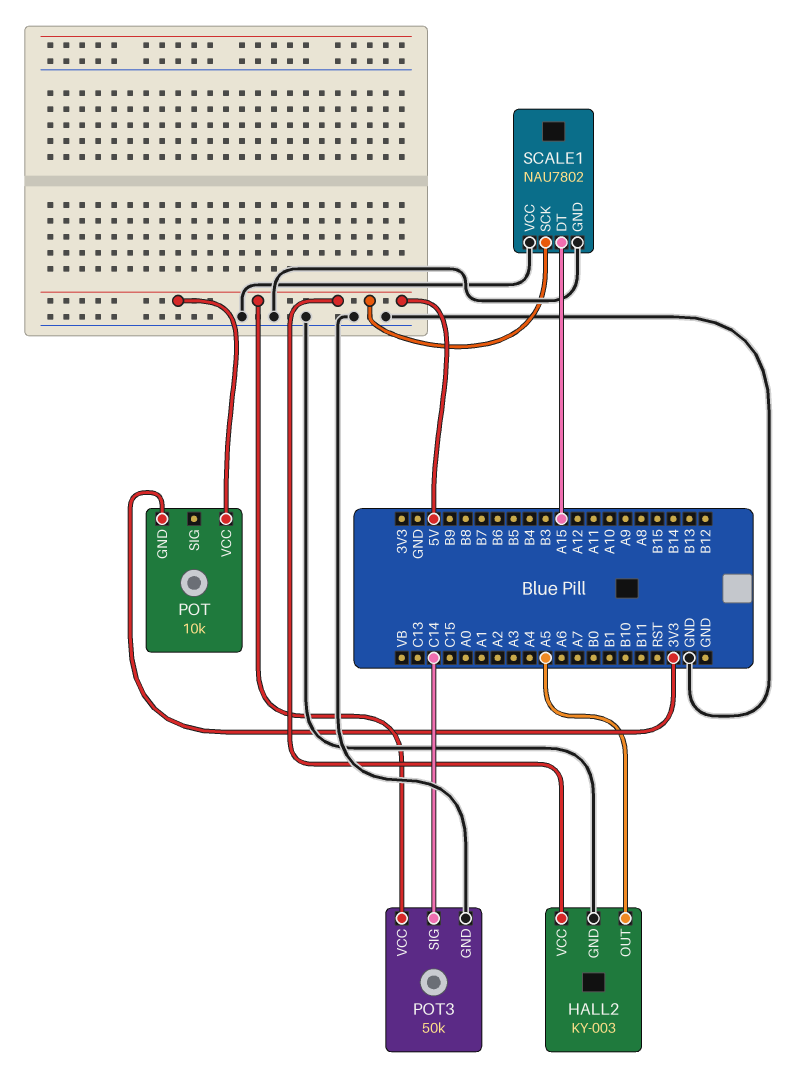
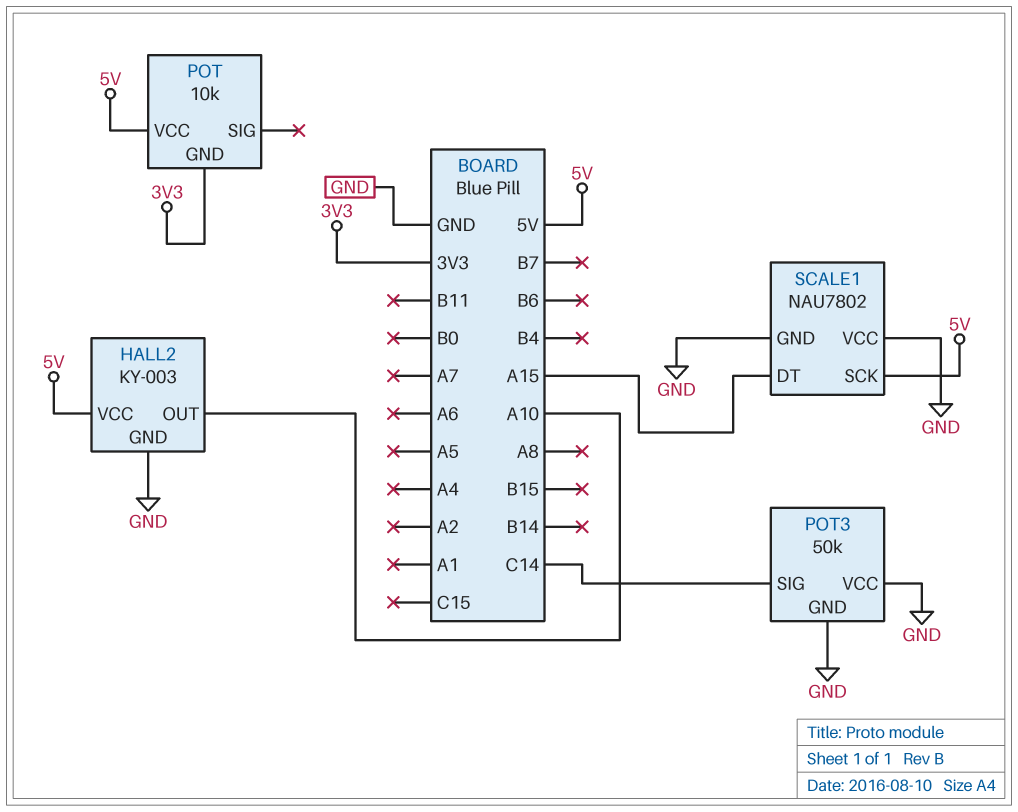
HALL2 pin OUT: A5 -> A10
POT3 pin VCC: 5V -> GND

